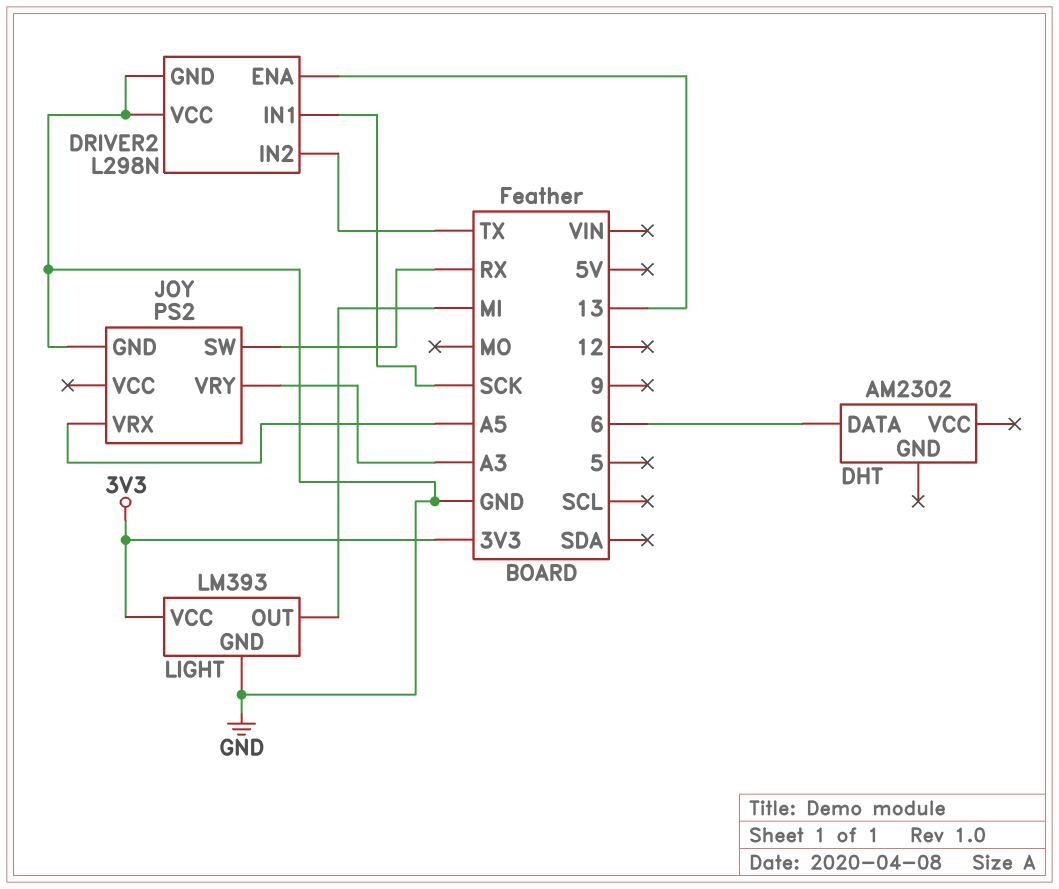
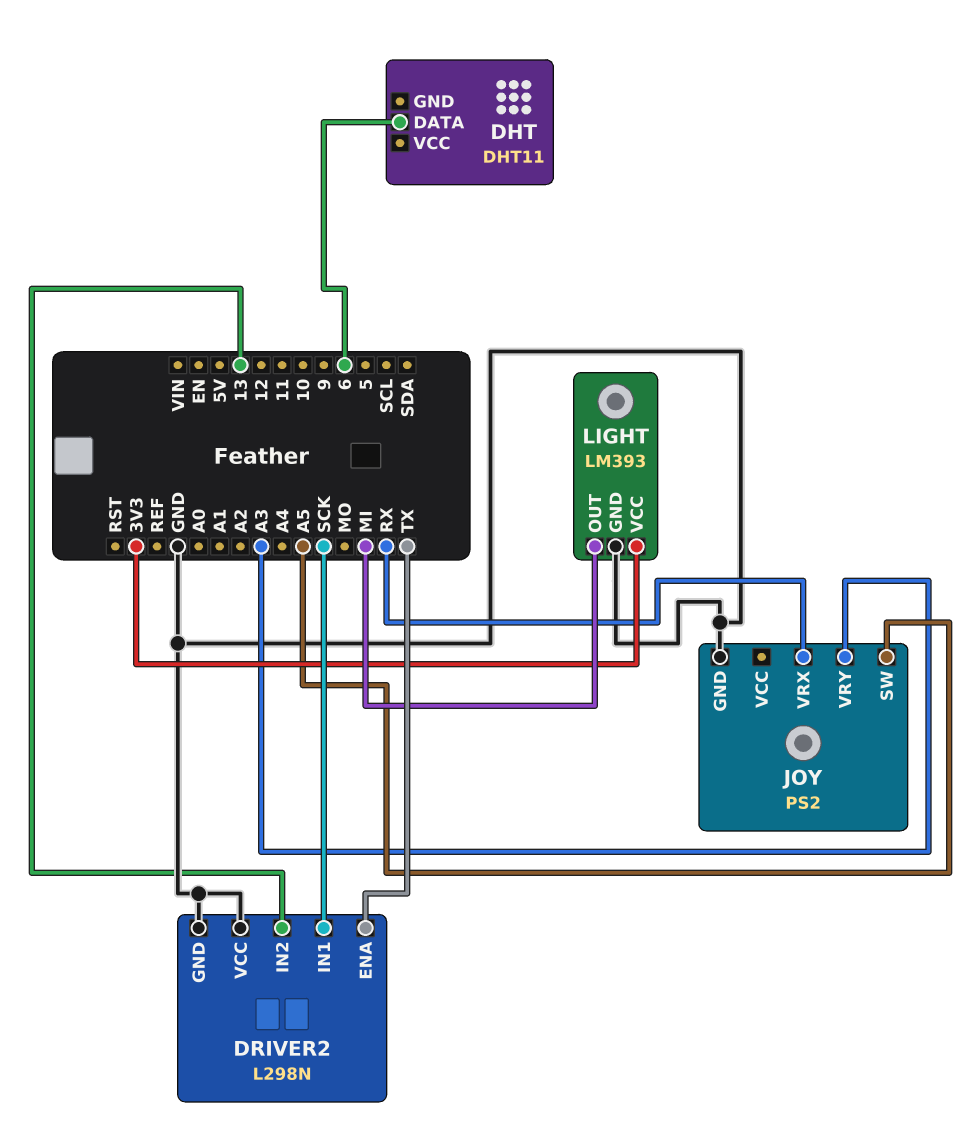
DHT: AM2302 -> DHT11
DRIVER2 pin ENA: 13 -> TX
DRIVER2 pin IN2: TX -> 13
JOY pin SW: RX -> A5
JOY pin VRX: A5 -> RX

